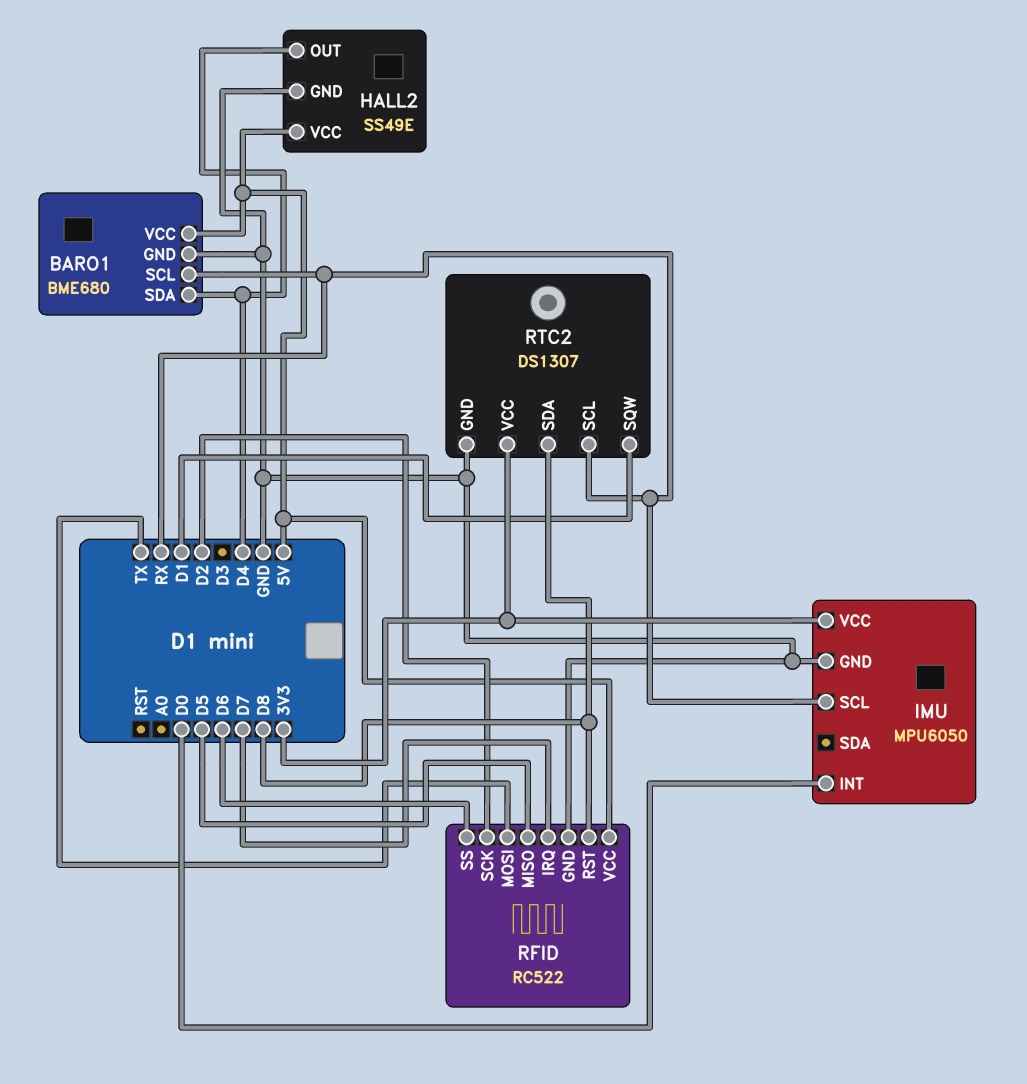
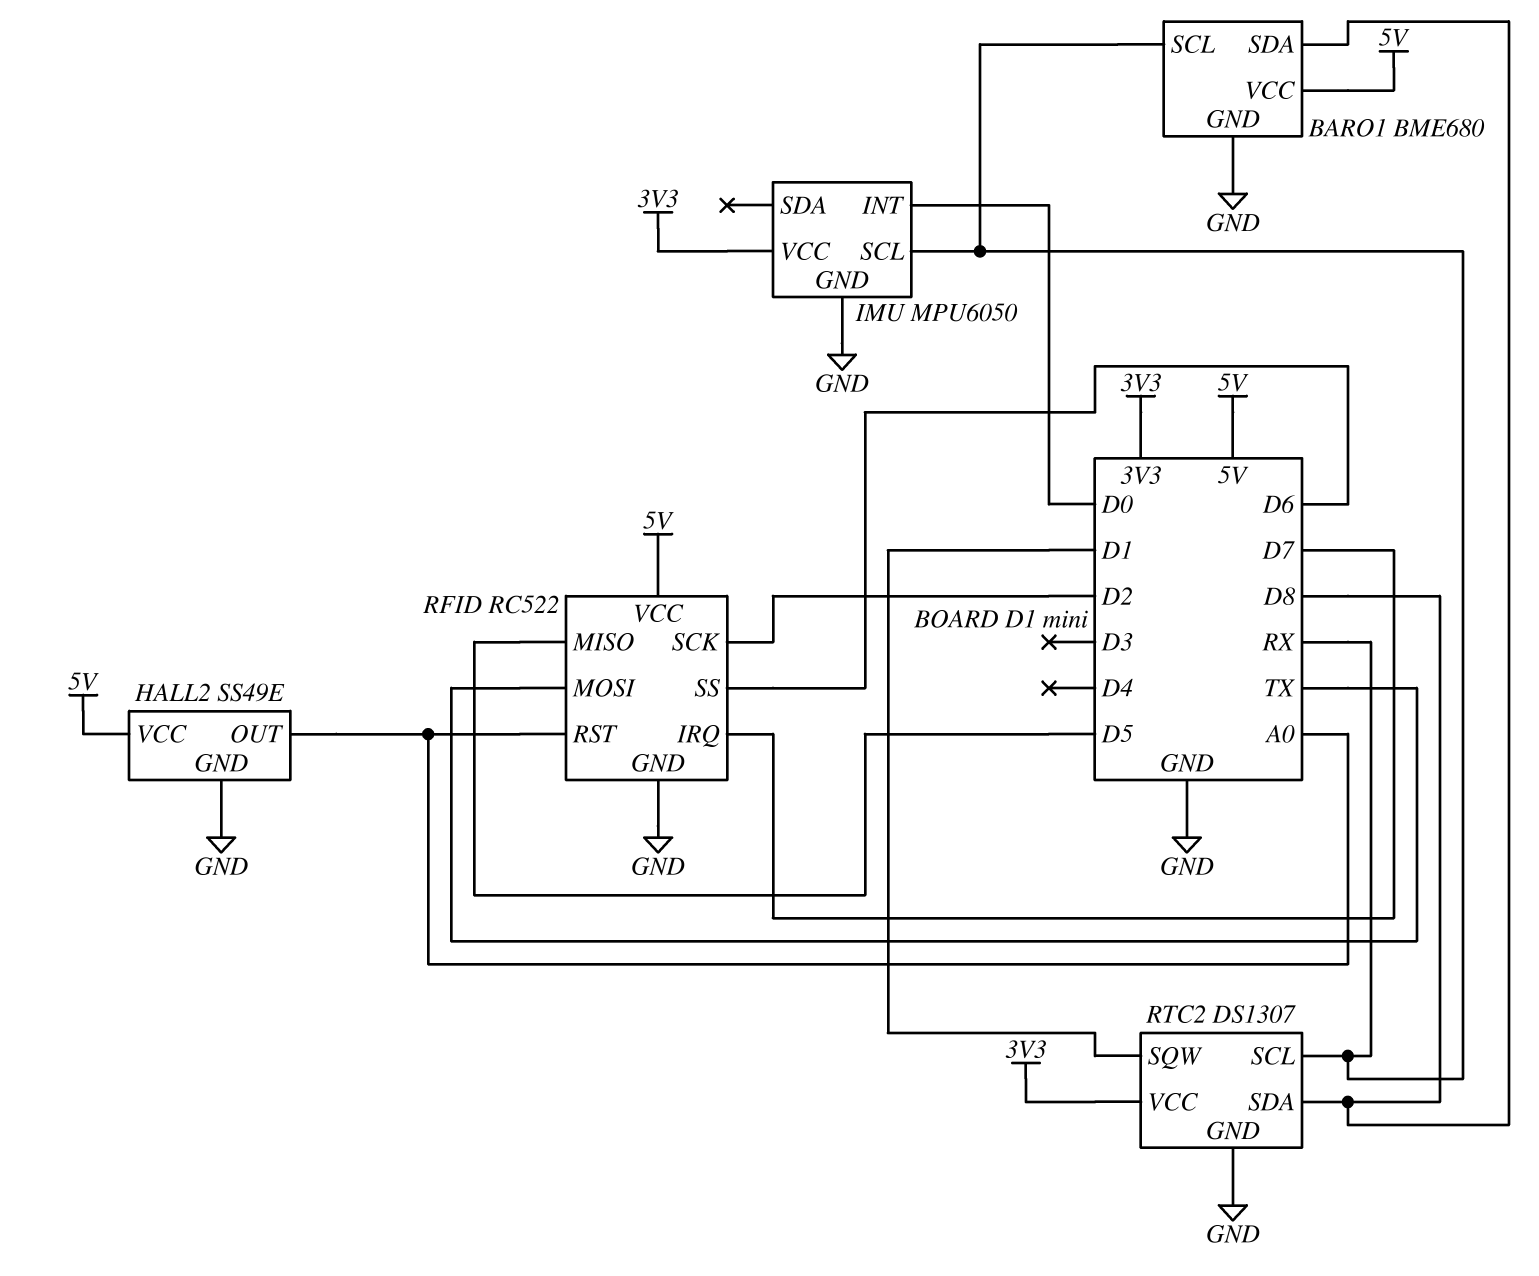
BARO1 pin SDA: D4 -> D8
HALL2 pin OUT: D4 -> A0
RFID pin RST: D8 -> A0

